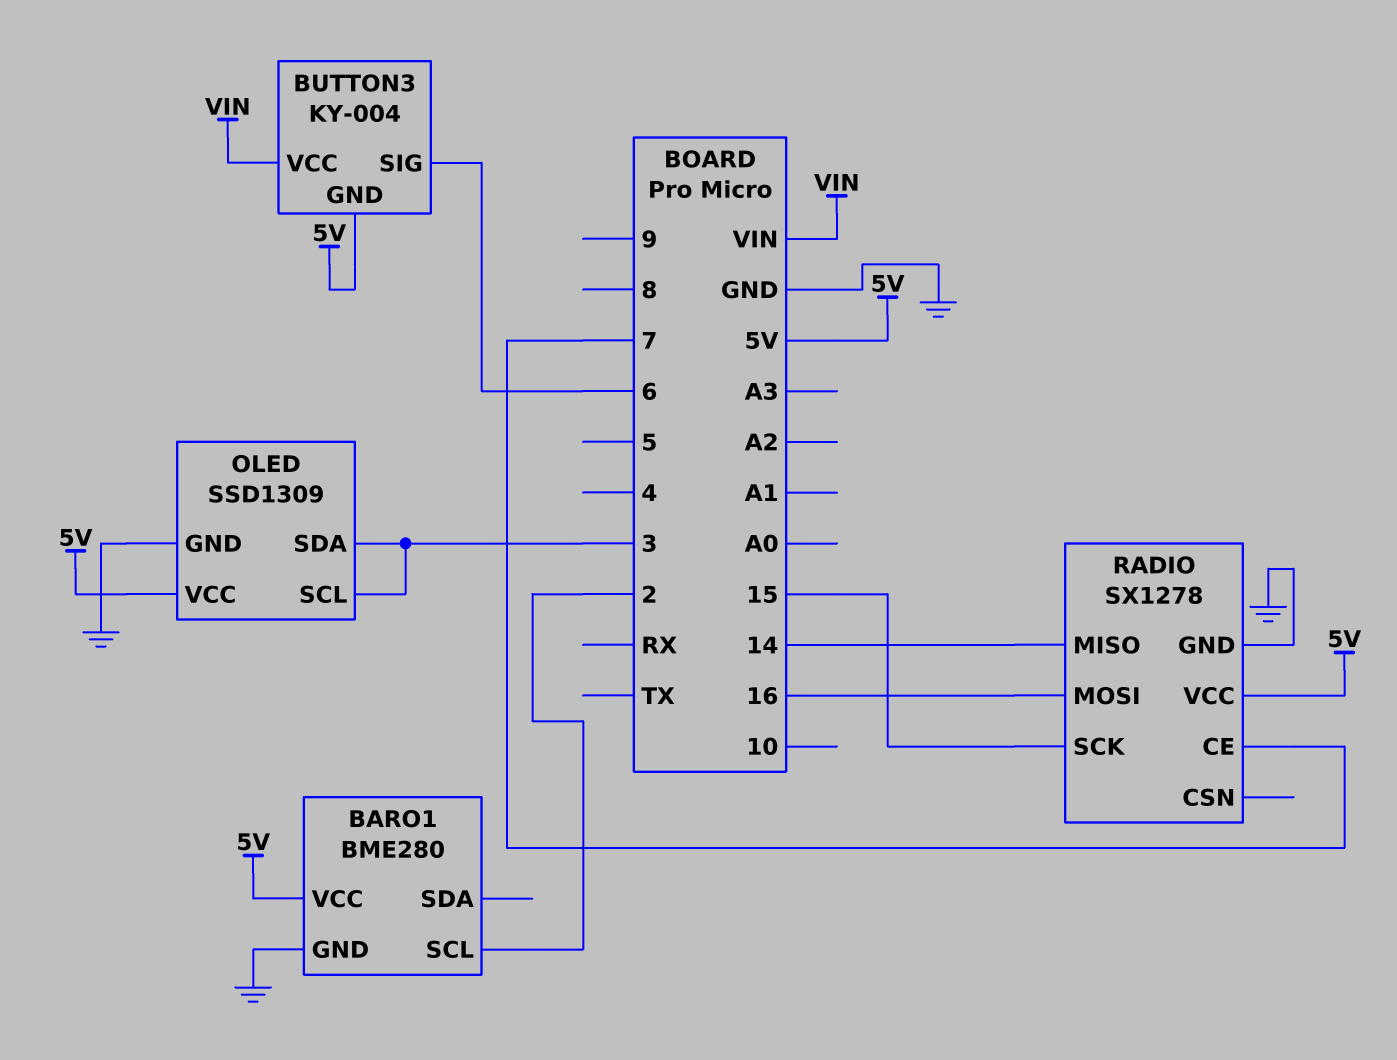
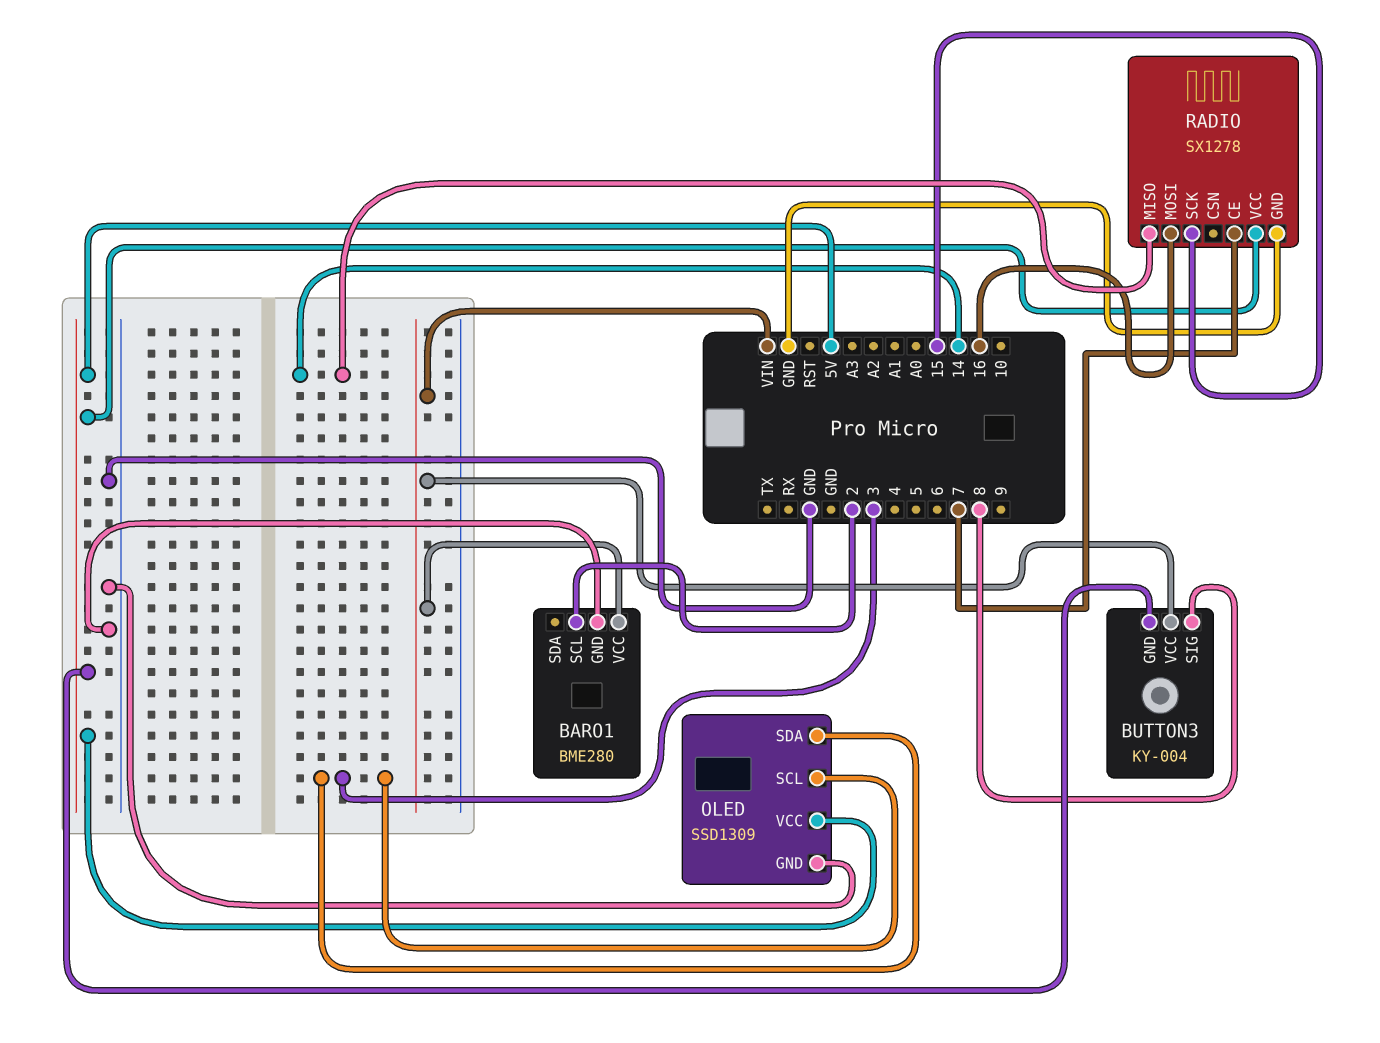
BARO1 pin VCC: 5V -> VIN
BUTTON3 pin SIG: 6 -> 8

